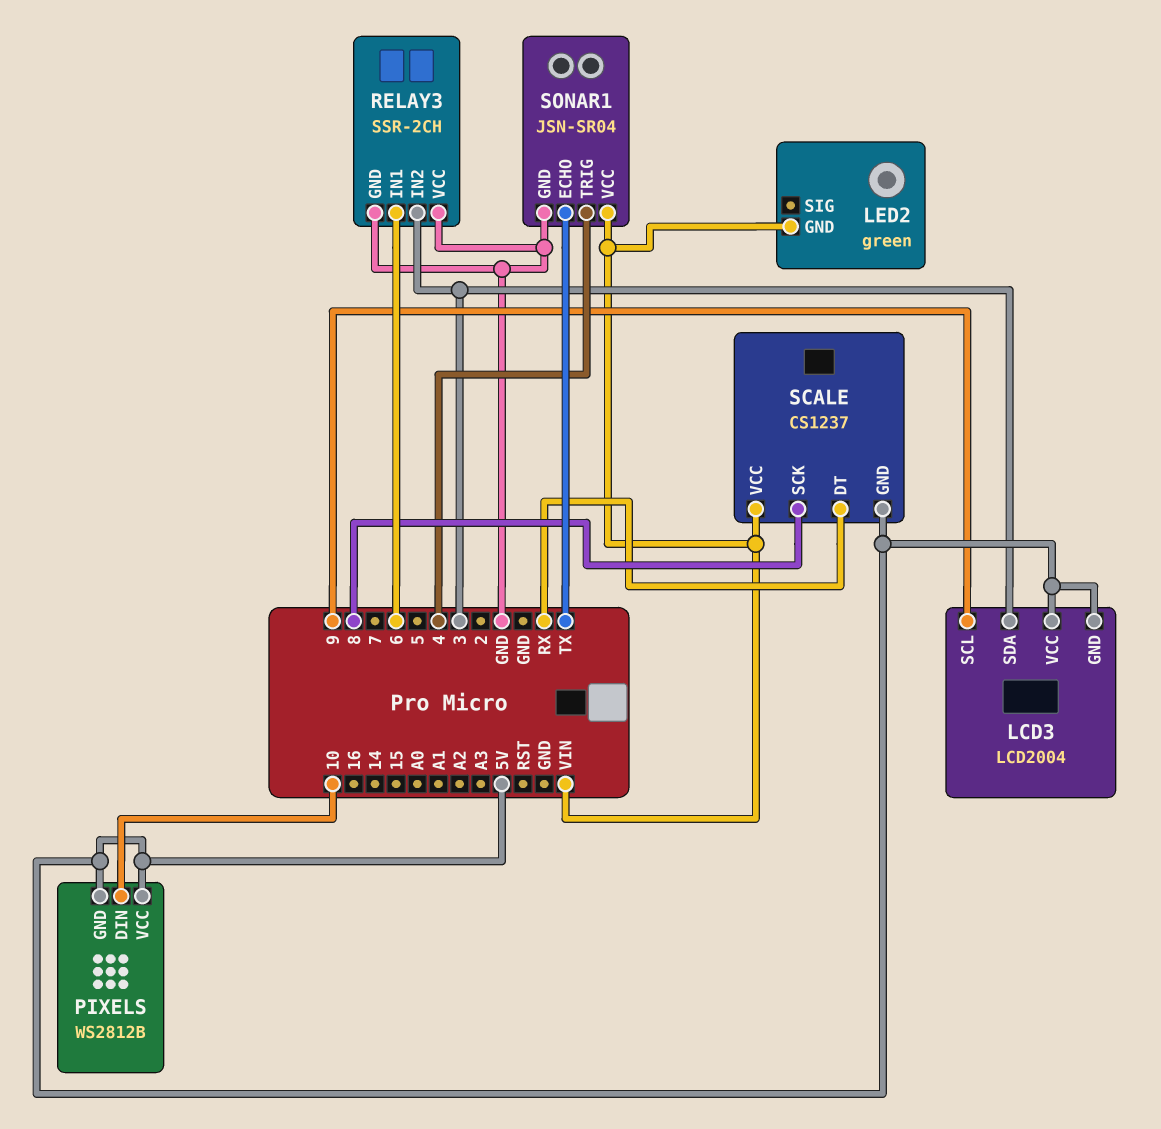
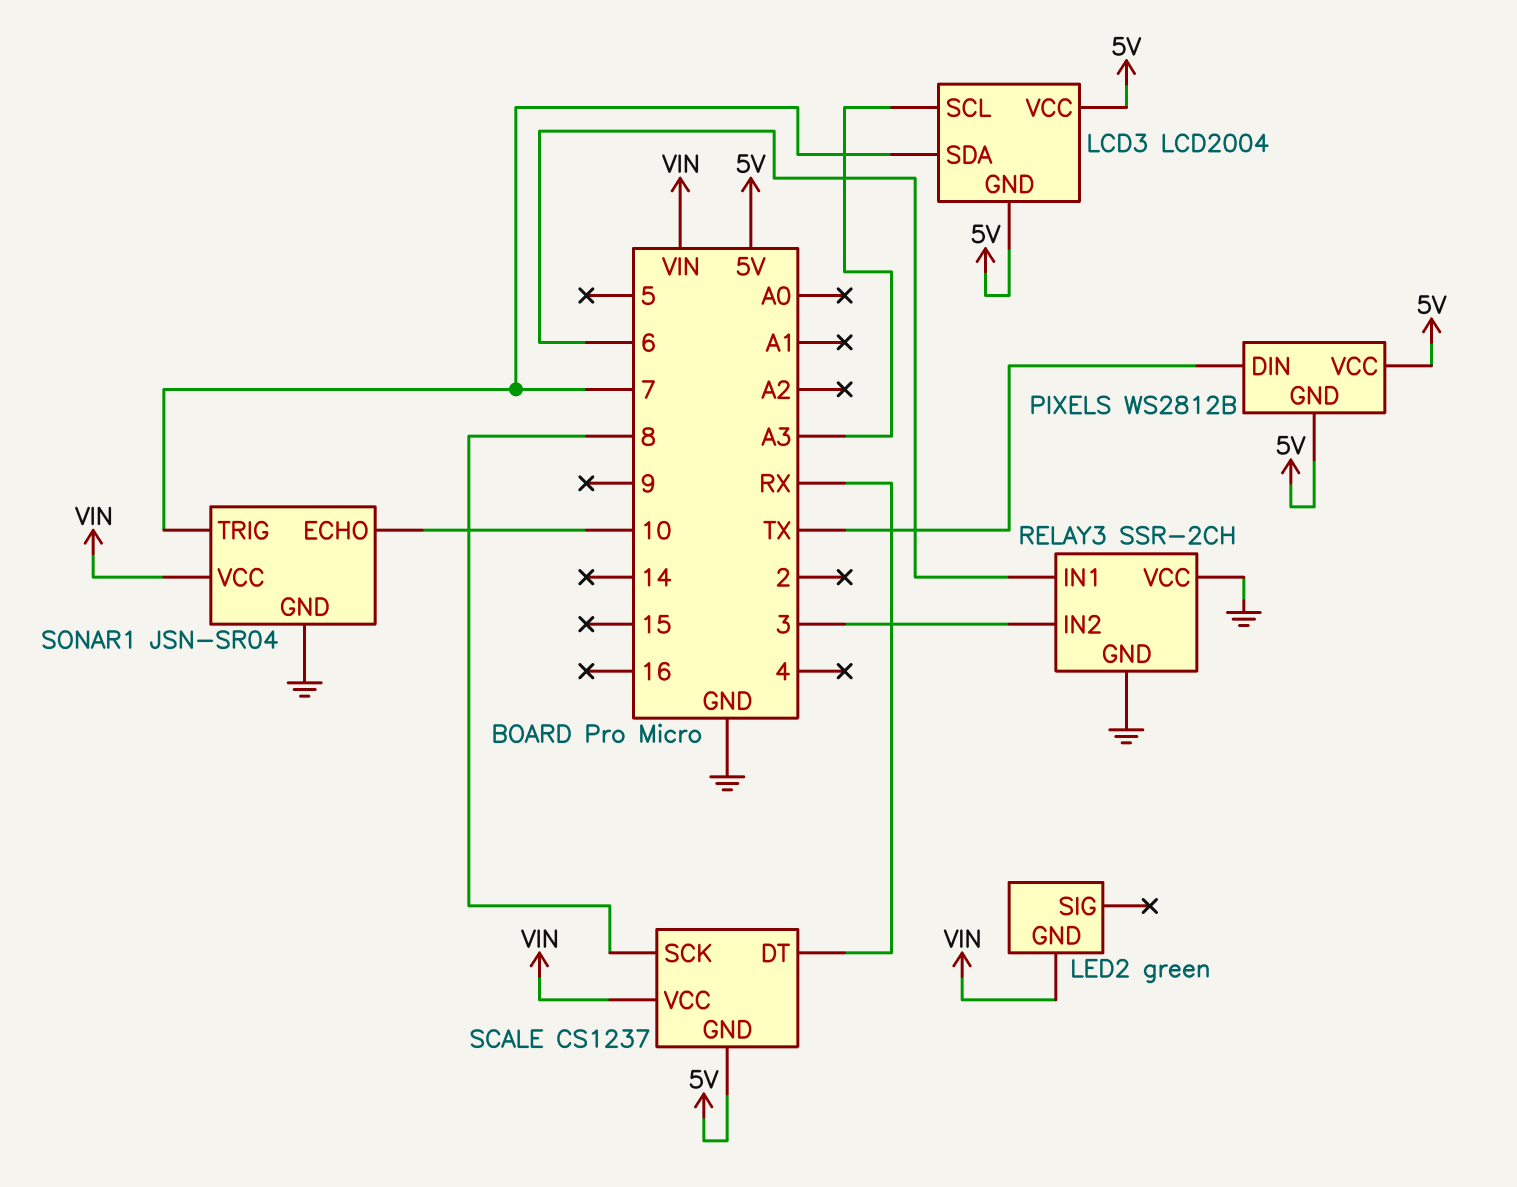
LCD3 pin SCL: 9 -> A3
LCD3 pin SDA: 3 -> 7
PIXELS pin DIN: 10 -> TX
SONAR1 pin ECHO: TX -> 10
SONAR1 pin TRIG: 4 -> 7

